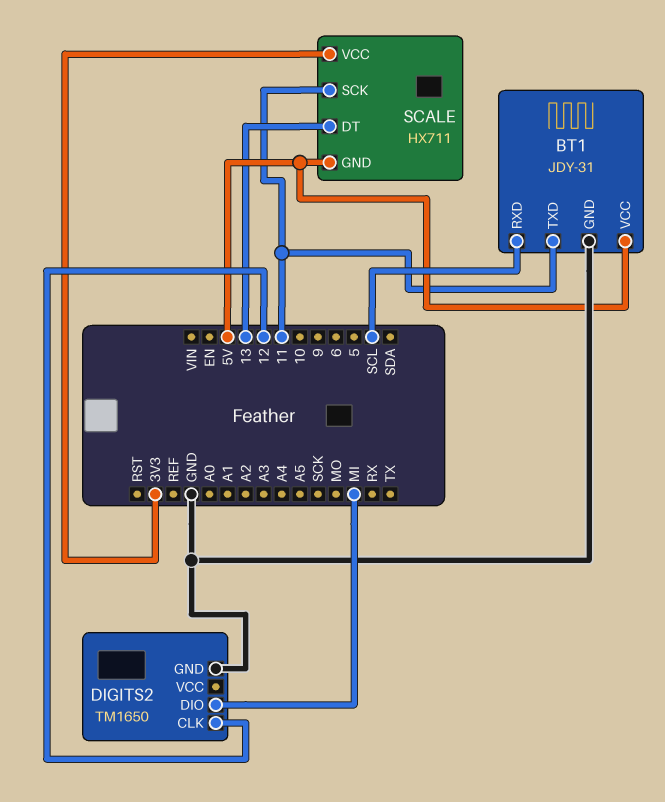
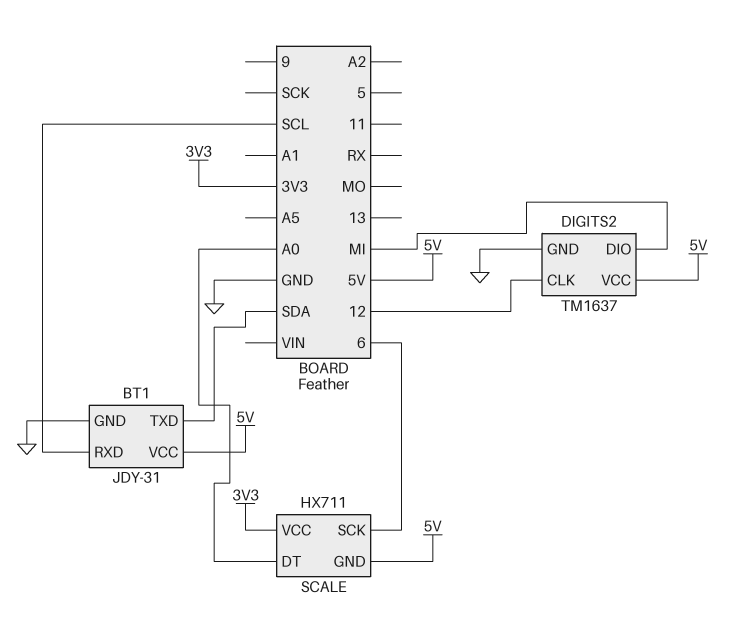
BT1 pin TXD: 11 -> SDA
DIGITS2: TM1650 -> TM1637
DIGITS2 pin VCC: none -> 5V
SCALE pin DT: 13 -> A0
SCALE pin SCK: 11 -> 6

